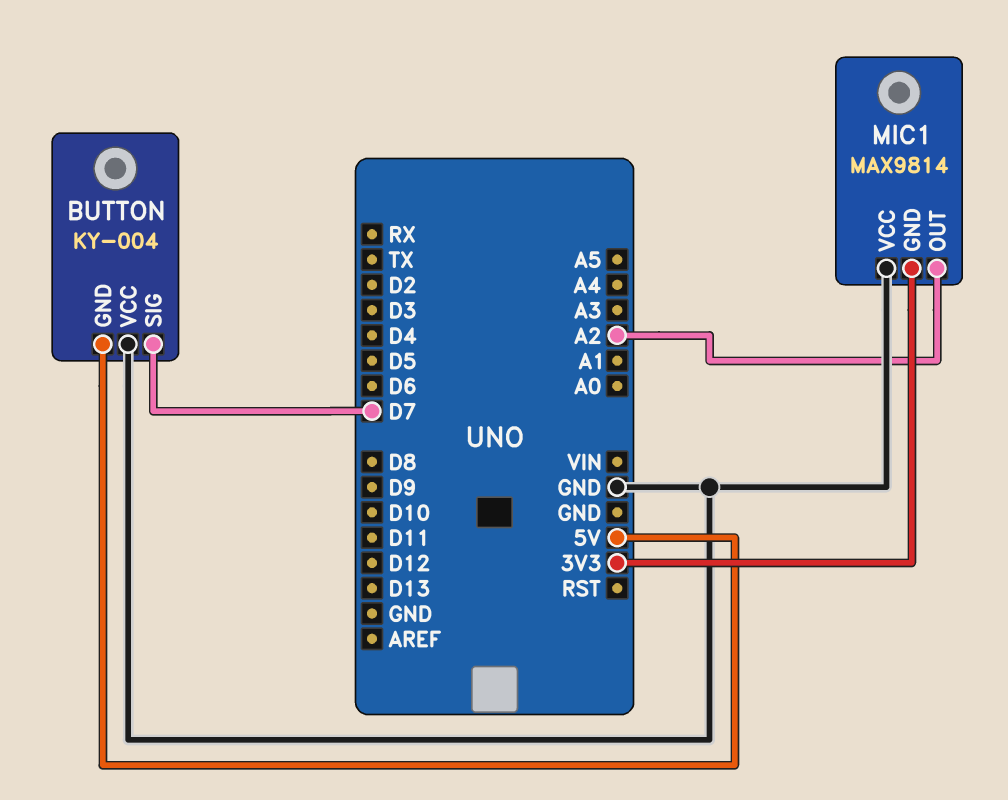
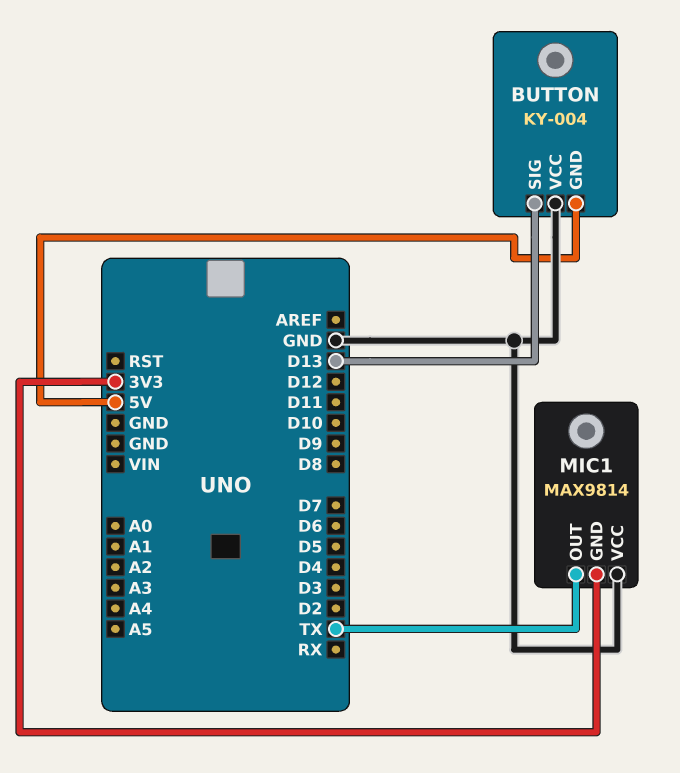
BUTTON pin SIG: D7 -> D13
MIC1 pin OUT: A2 -> TX

